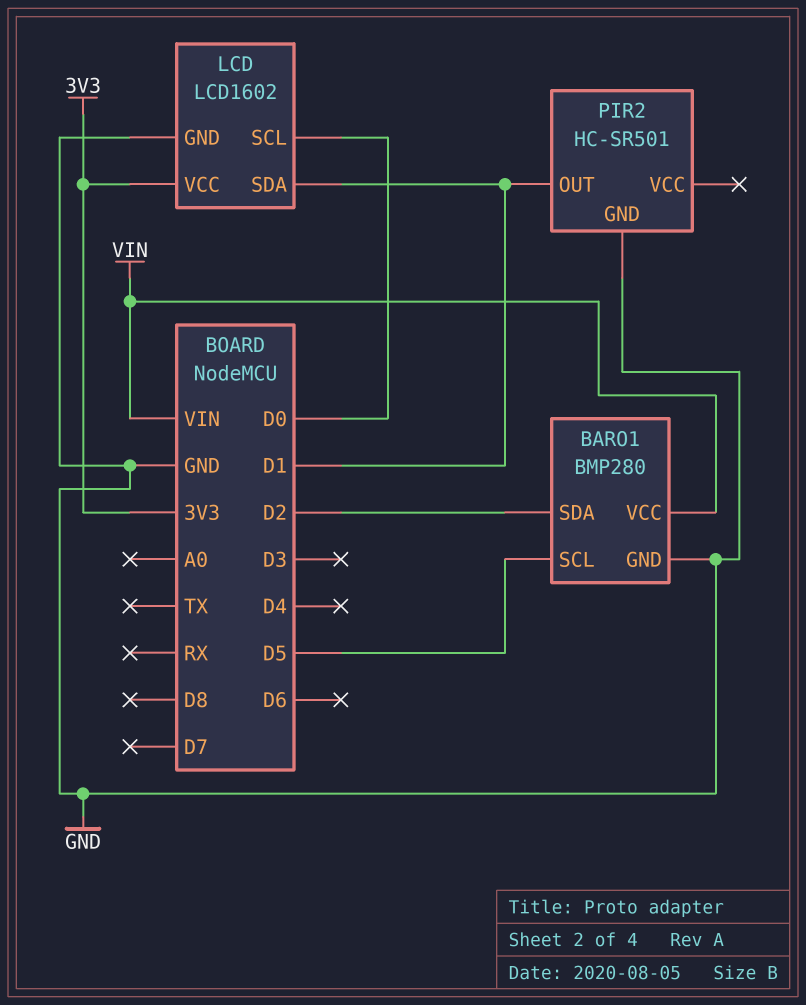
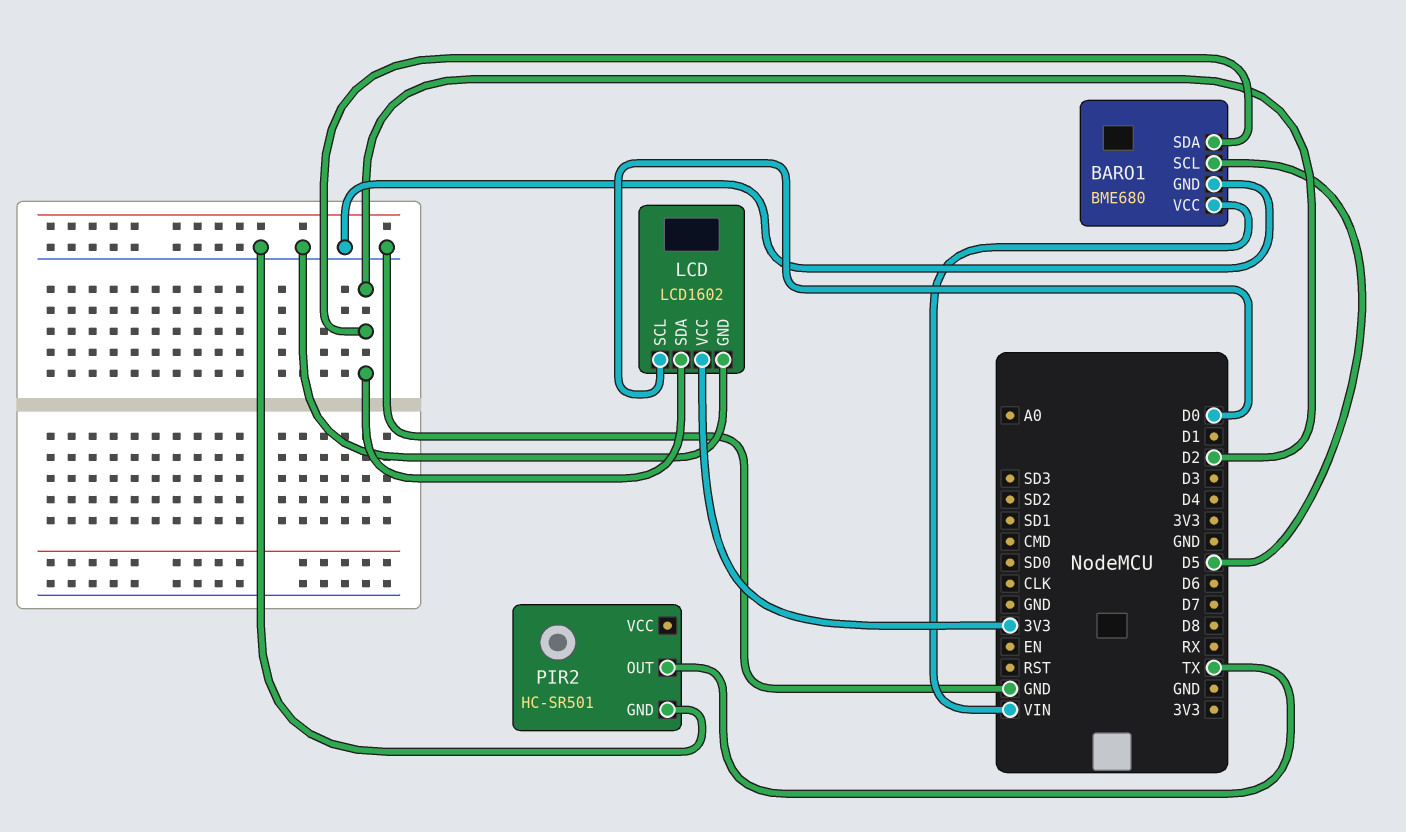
BARO1: BMP280 -> BME680
LCD pin SDA: D1 -> D2
PIR2 pin OUT: D1 -> TX

